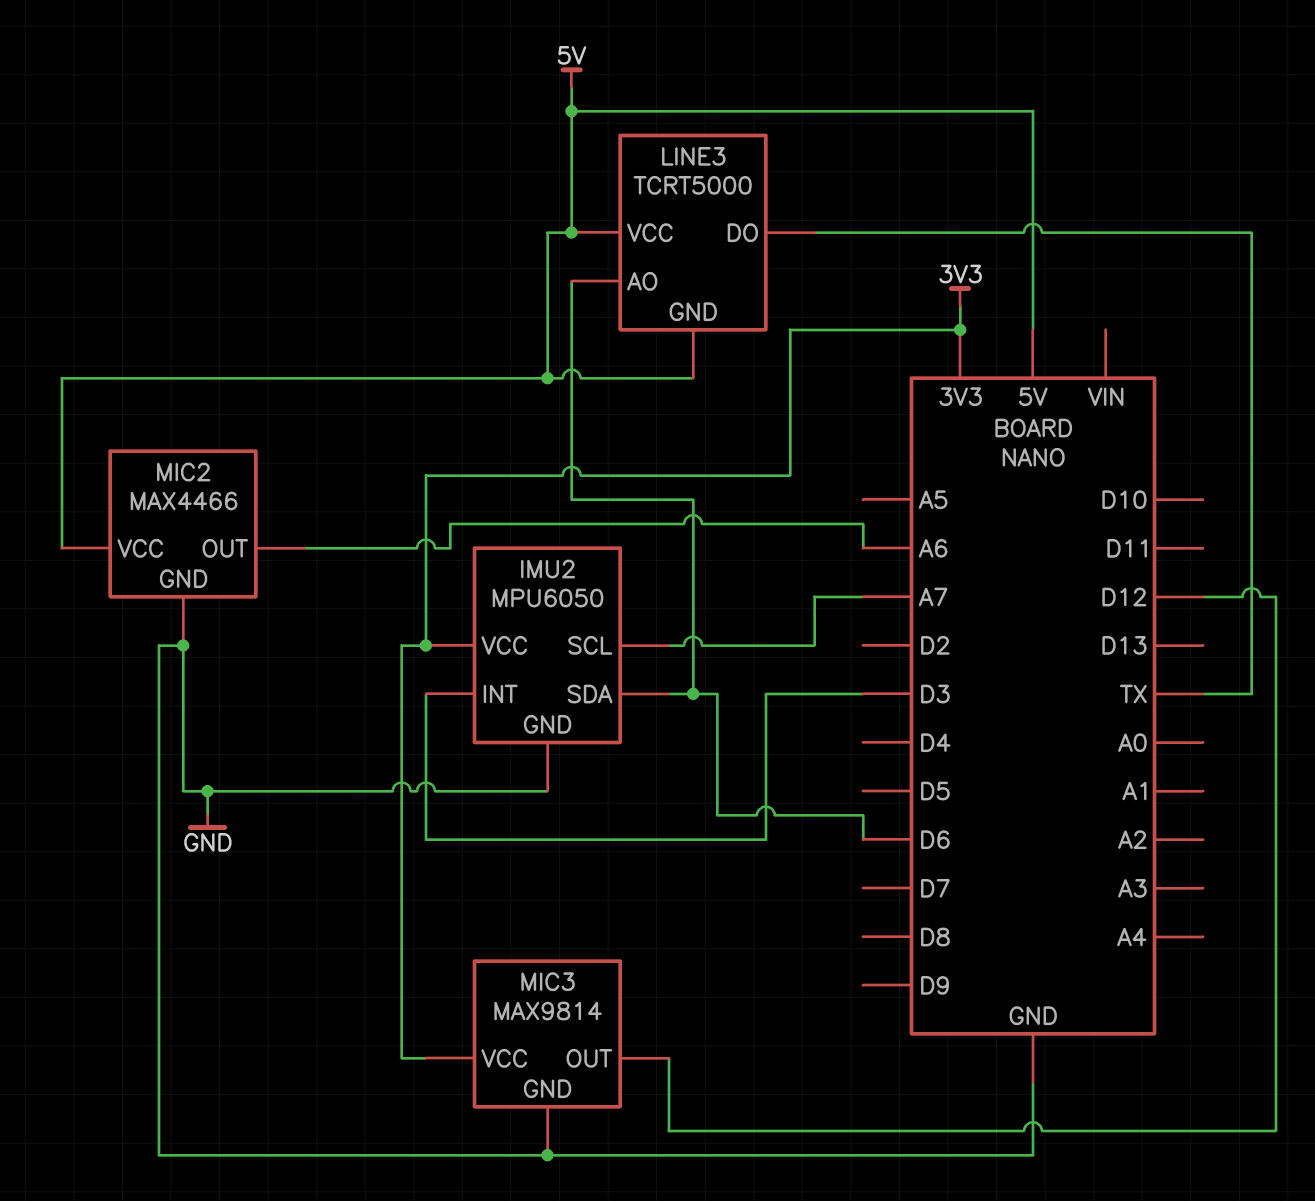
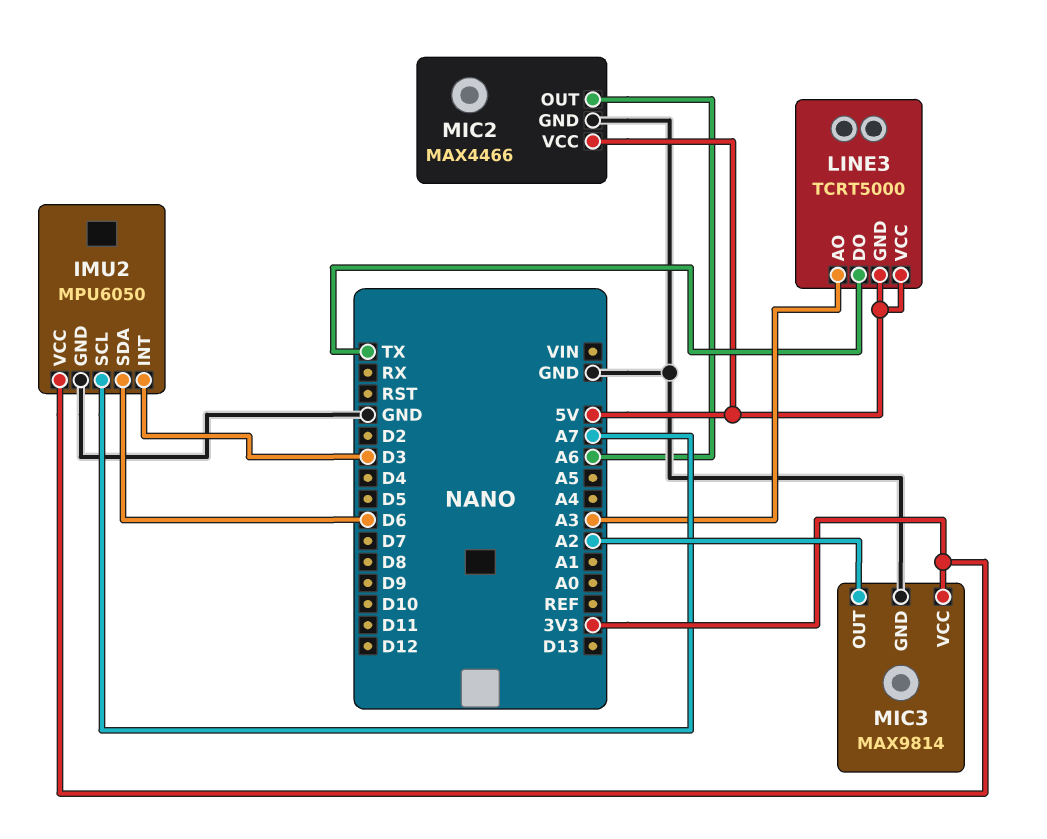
LINE3 pin AO: D6 -> A3
MIC3 pin OUT: D12 -> A2

